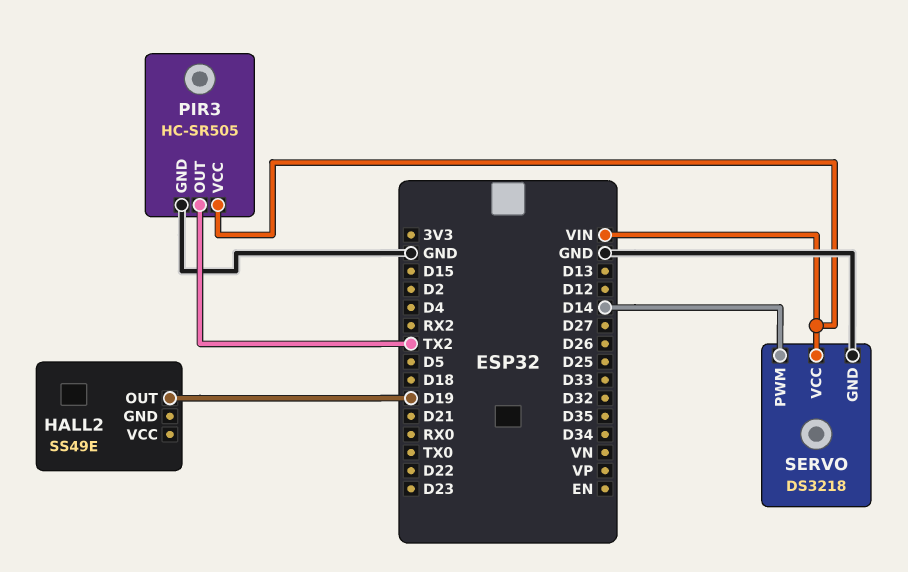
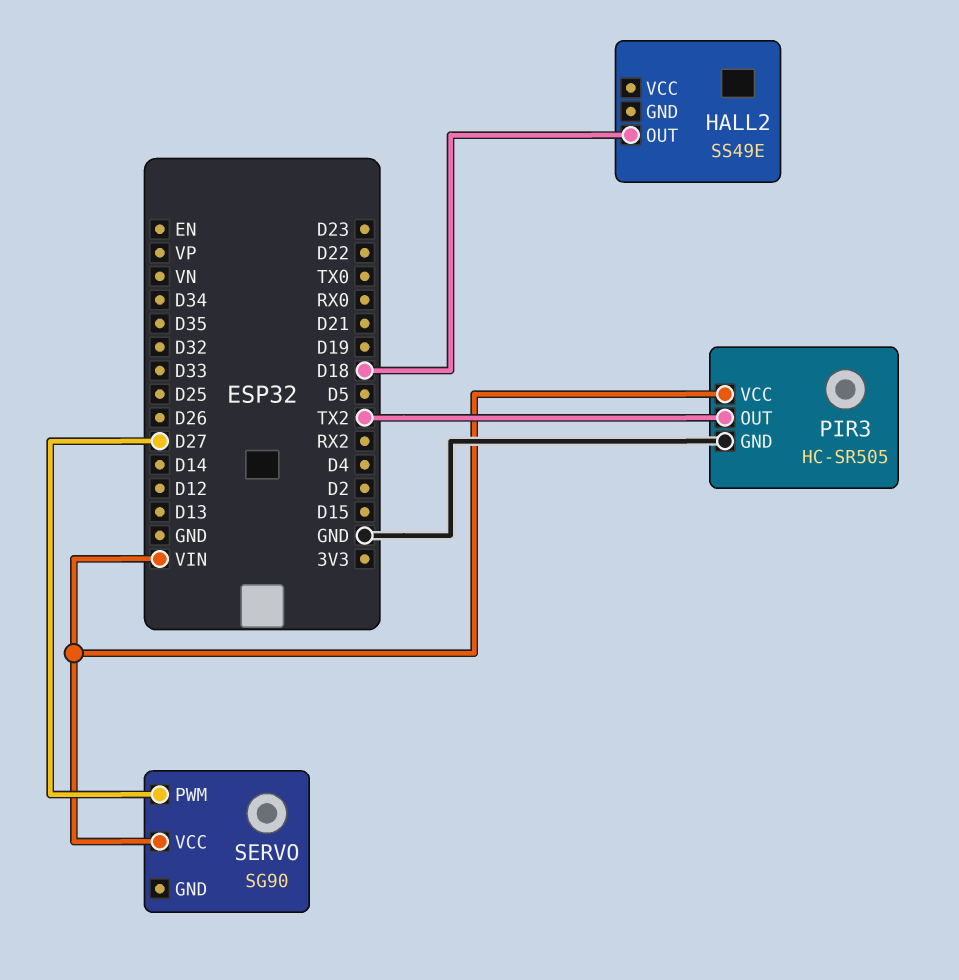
HALL2 pin OUT: D19 -> D18
SERVO: DS3218 -> SG90
SERVO pin GND: GND -> none
SERVO pin PWM: D14 -> D27

